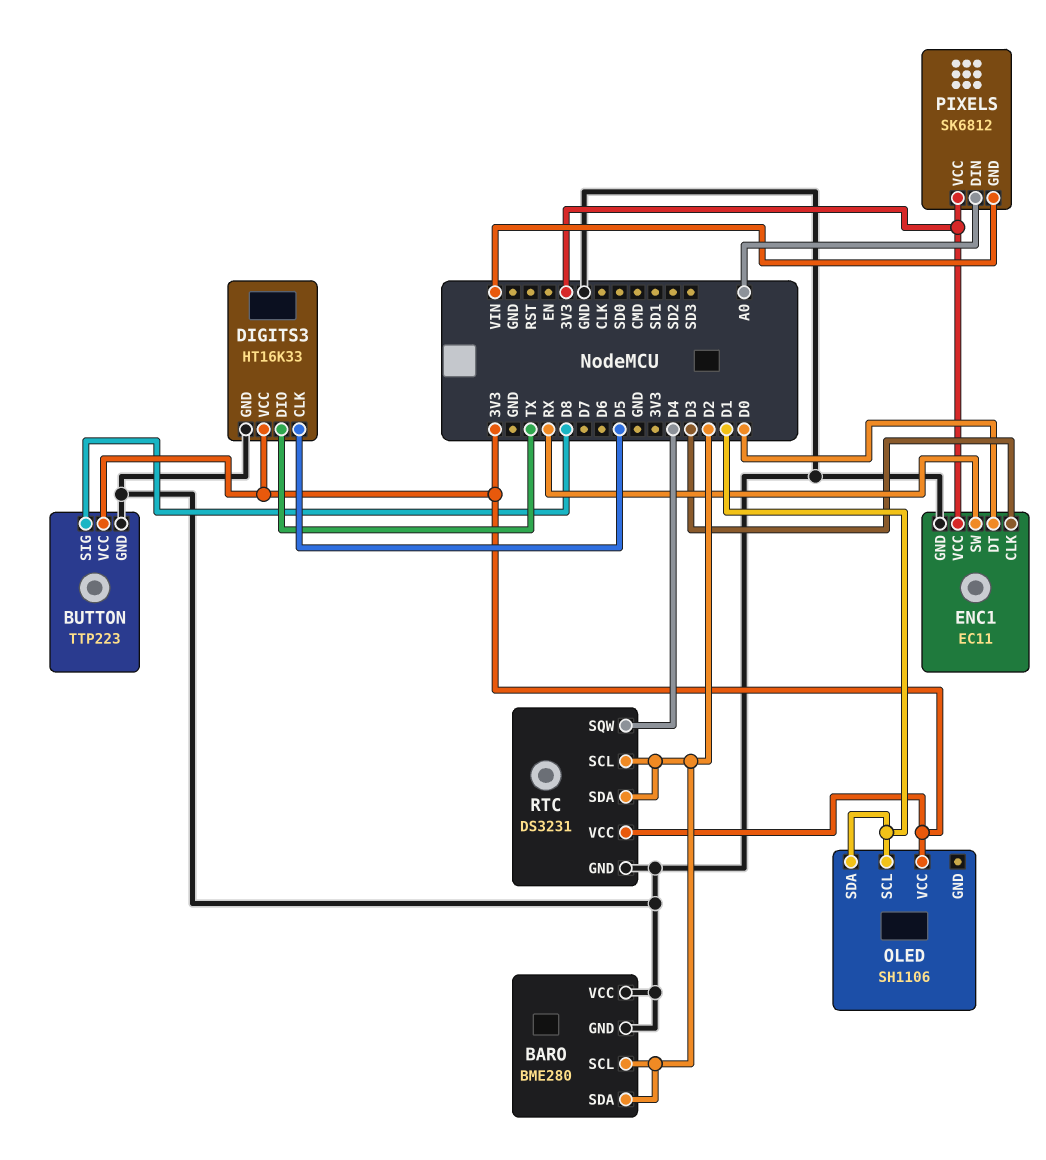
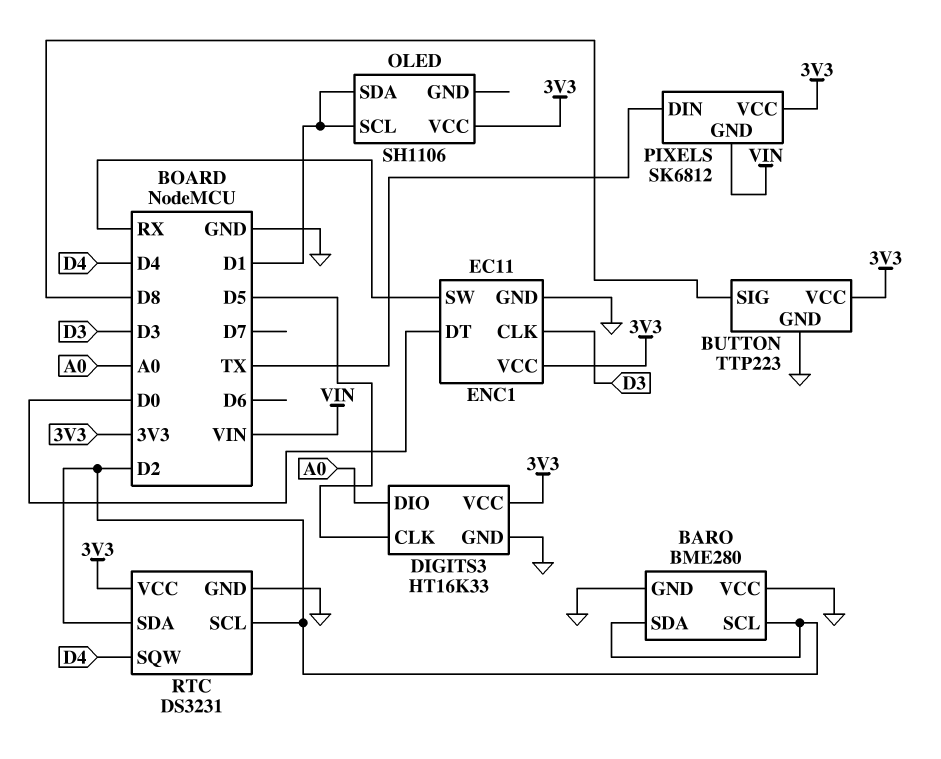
DIGITS3 pin DIO: TX -> A0
PIXELS pin DIN: A0 -> TX

